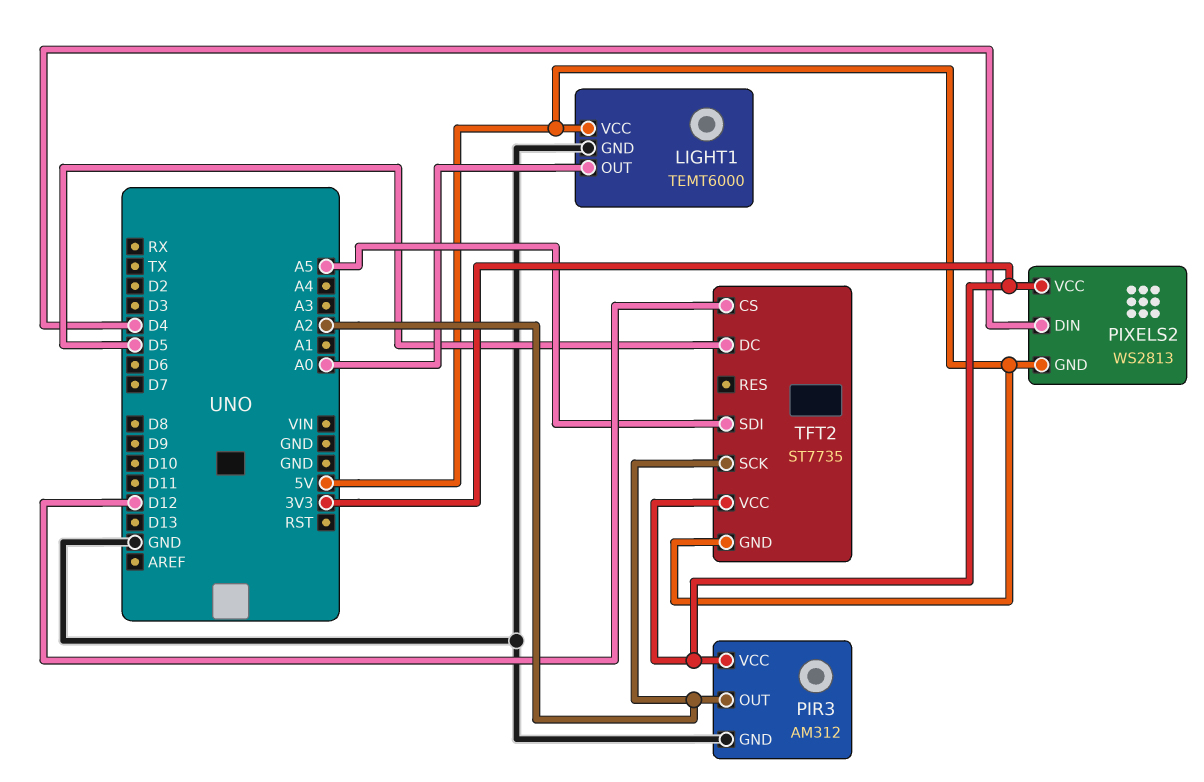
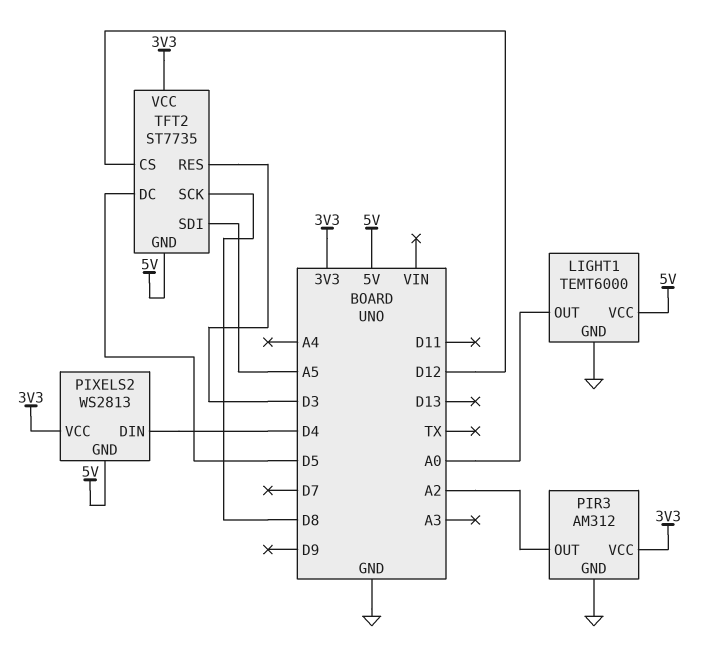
TFT2 pin RES: none -> D3
TFT2 pin SCK: A2 -> D8

